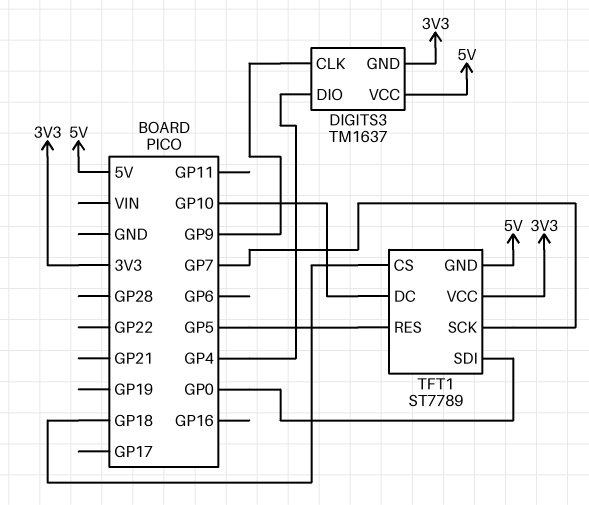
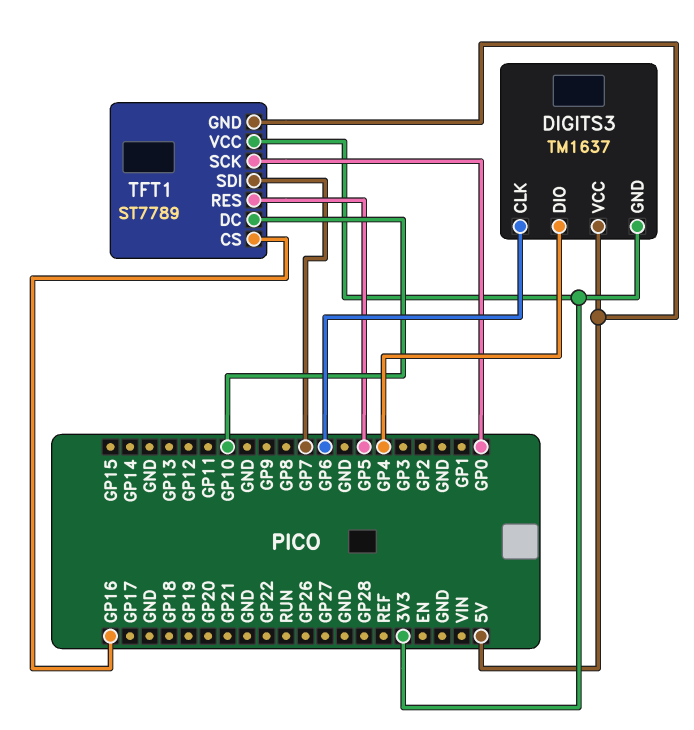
DIGITS3 pin CLK: GP9 -> GP6
TFT1 pin CS: GP18 -> GP16
TFT1 pin SCK: GP7 -> GP0
TFT1 pin SDI: GP0 -> GP7

